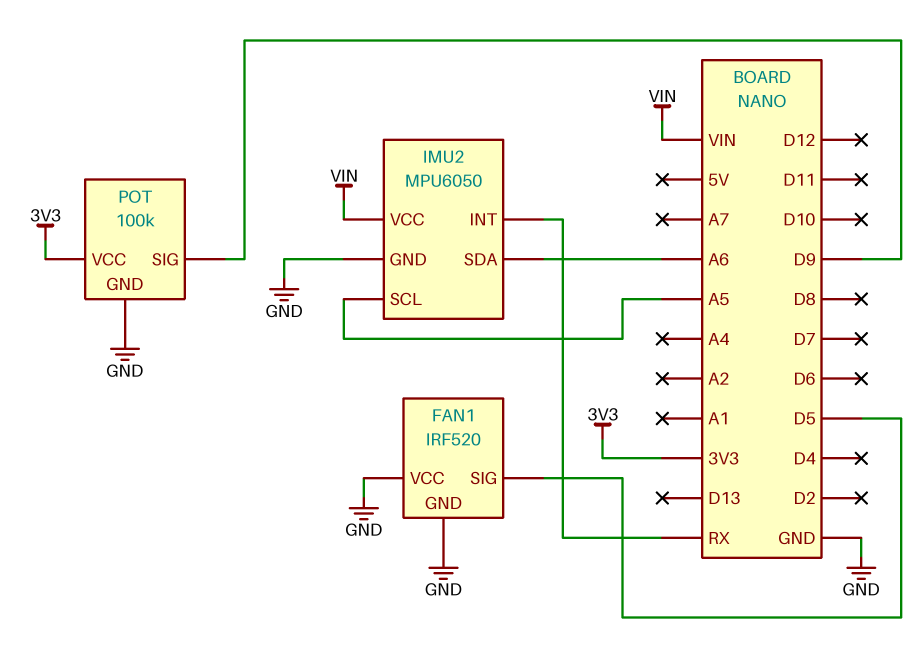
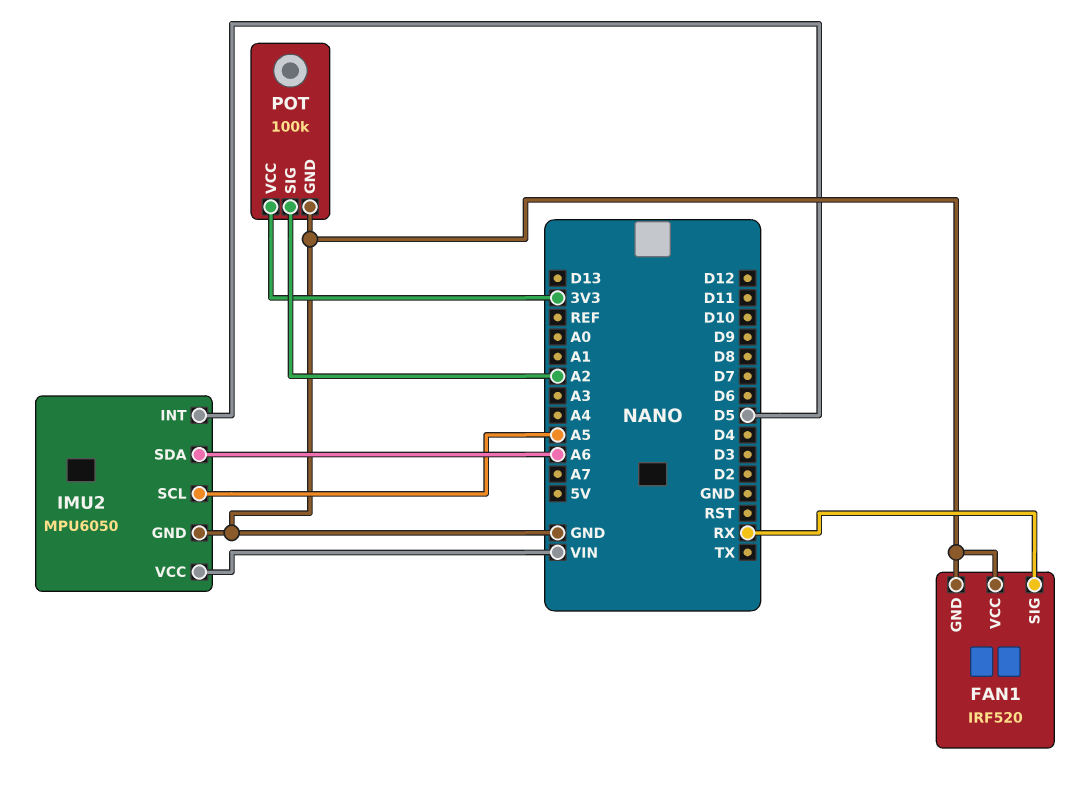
FAN1 pin SIG: D5 -> RX
IMU2 pin INT: RX -> D5
POT pin SIG: D9 -> A2

